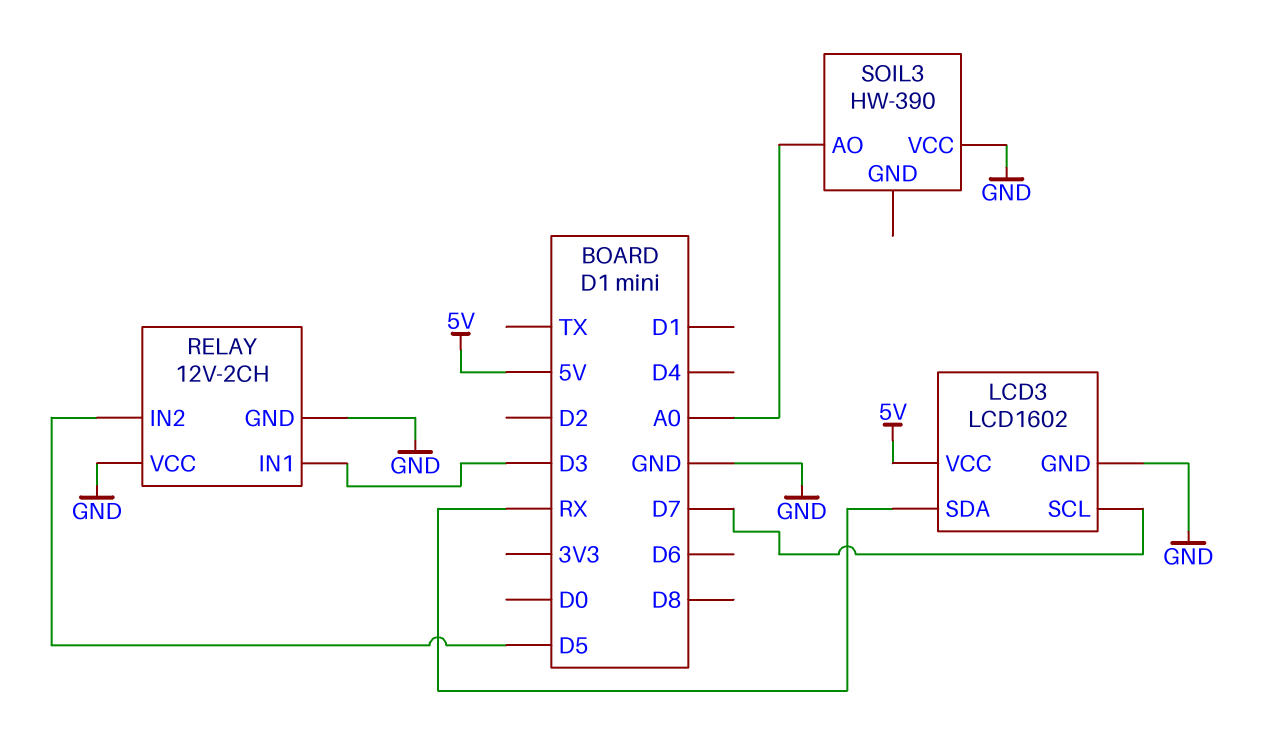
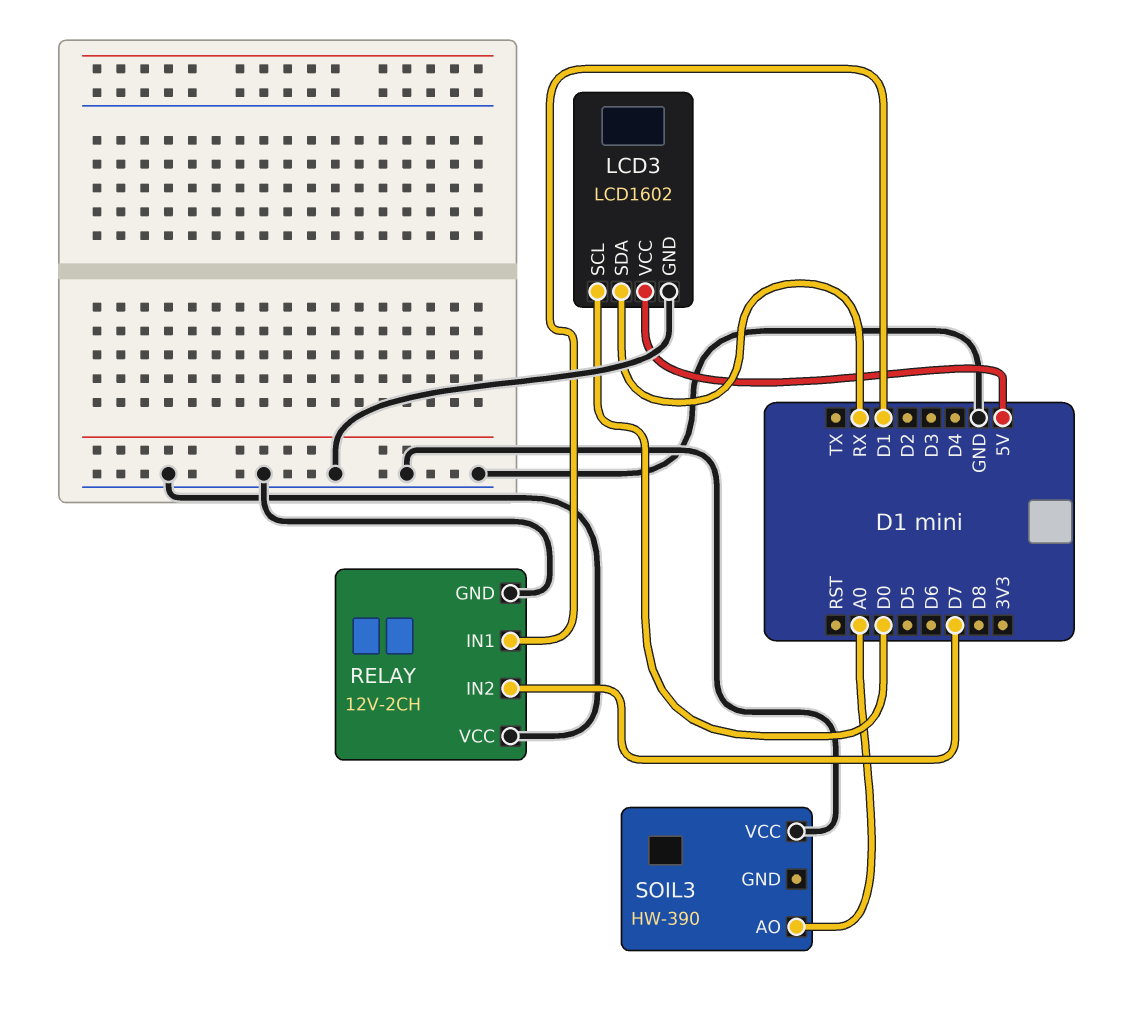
LCD3 pin SCL: D7 -> D0
RELAY pin IN1: D3 -> D1
RELAY pin IN2: D5 -> D7

